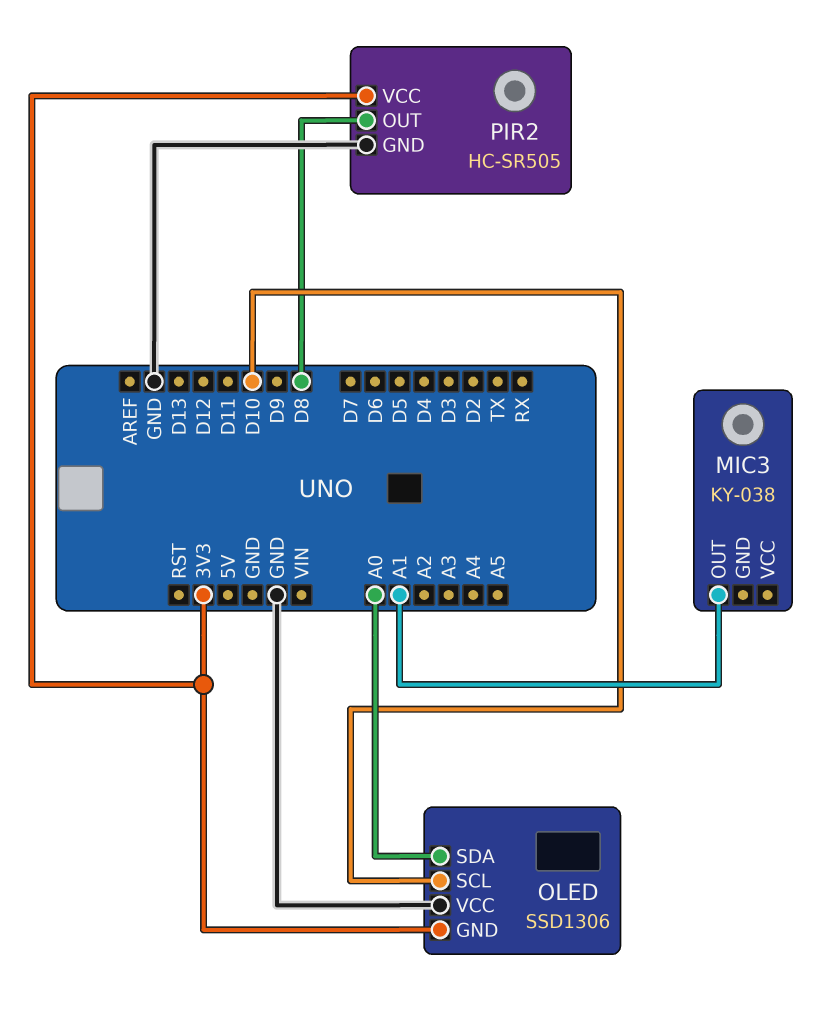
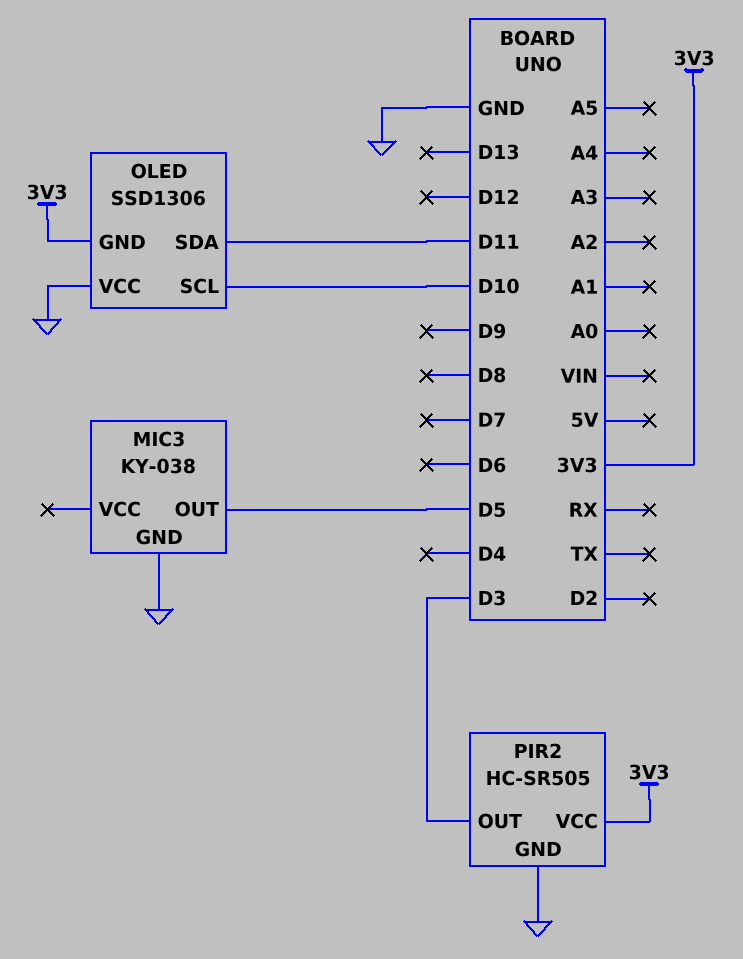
MIC3 pin GND: none -> GND
MIC3 pin OUT: A1 -> D5
OLED pin SDA: A0 -> D11
PIR2 pin OUT: D8 -> D3

